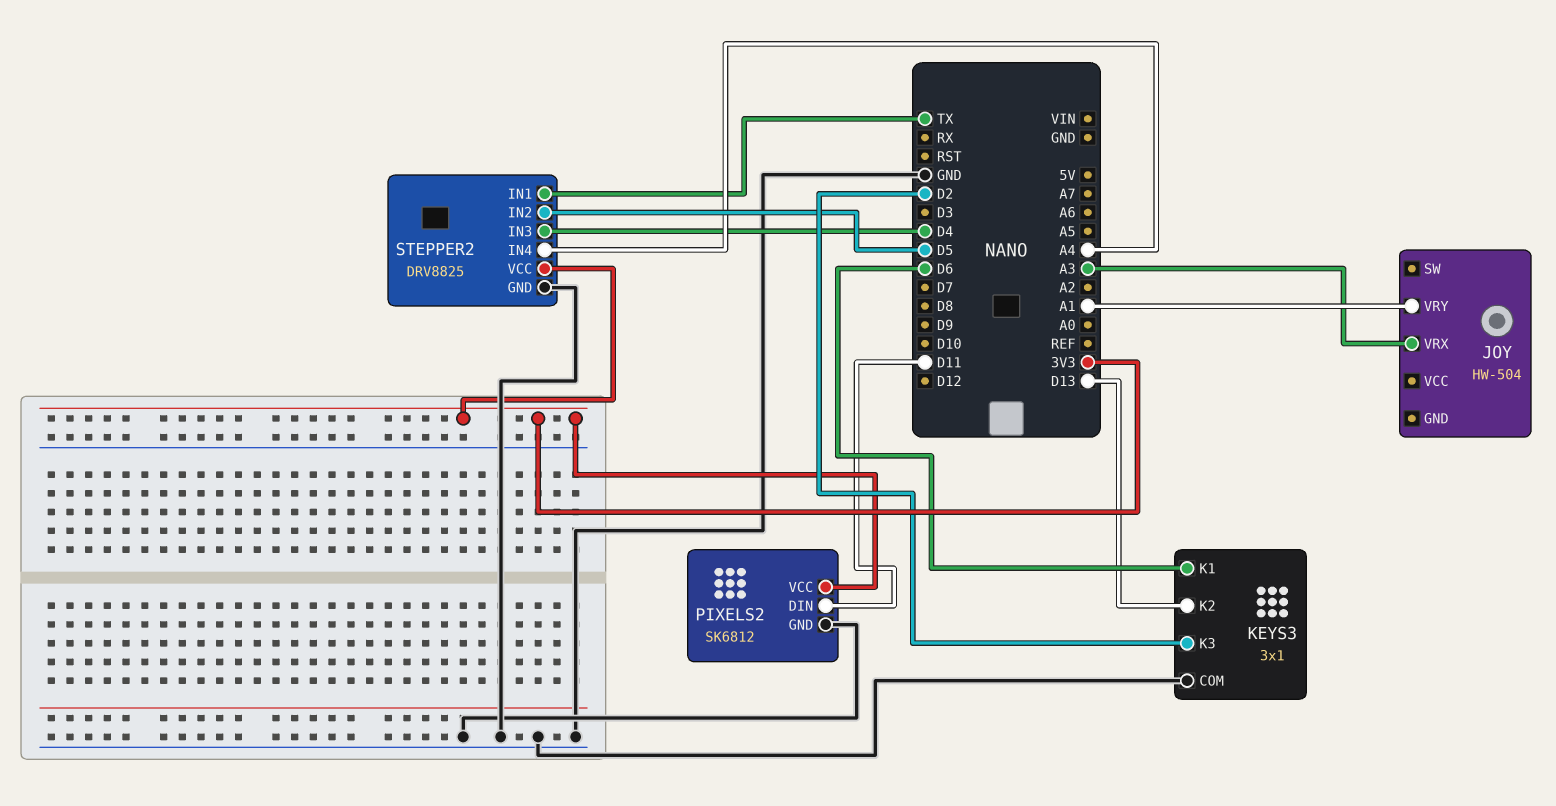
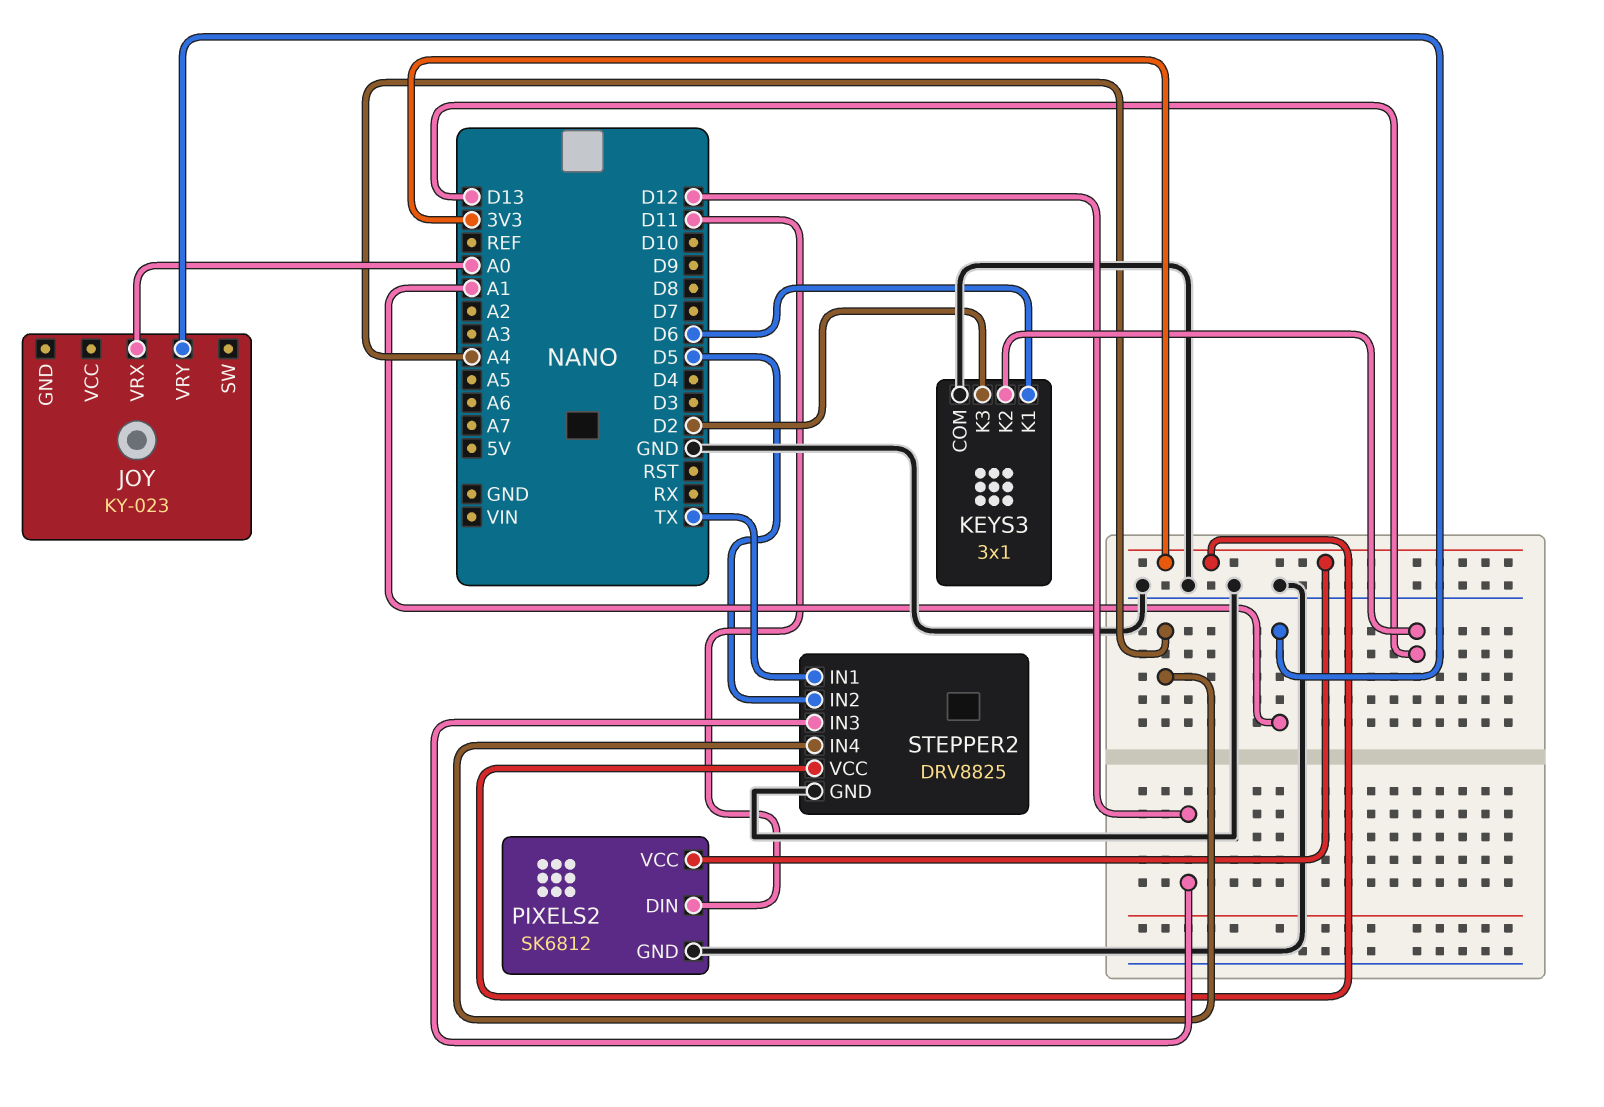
JOY: HW-504 -> KY-023
JOY pin VRX: A3 -> A0
STEPPER2 pin IN3: D4 -> D12

